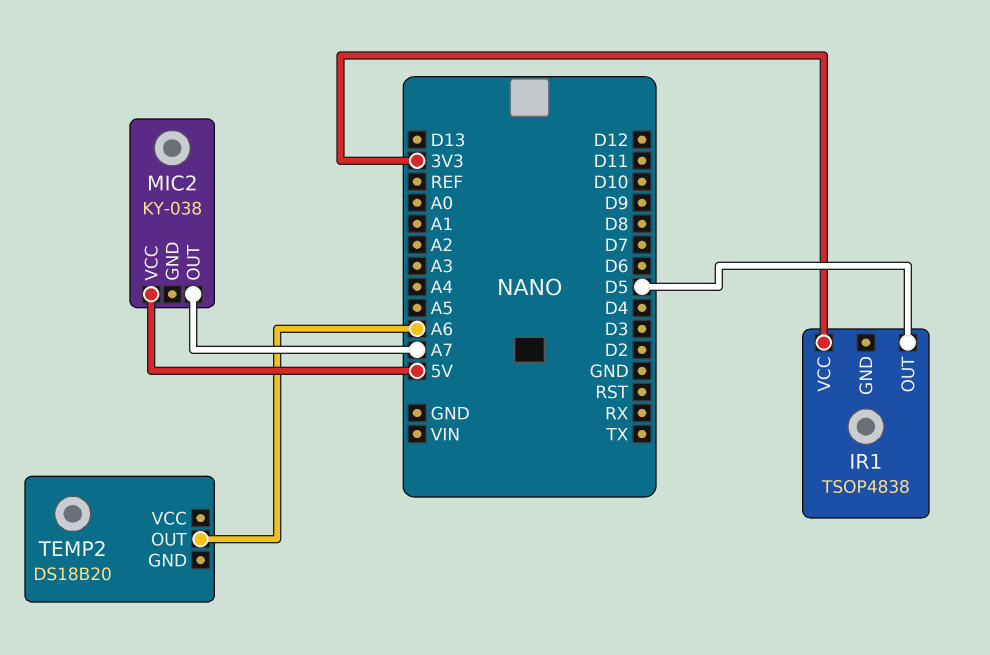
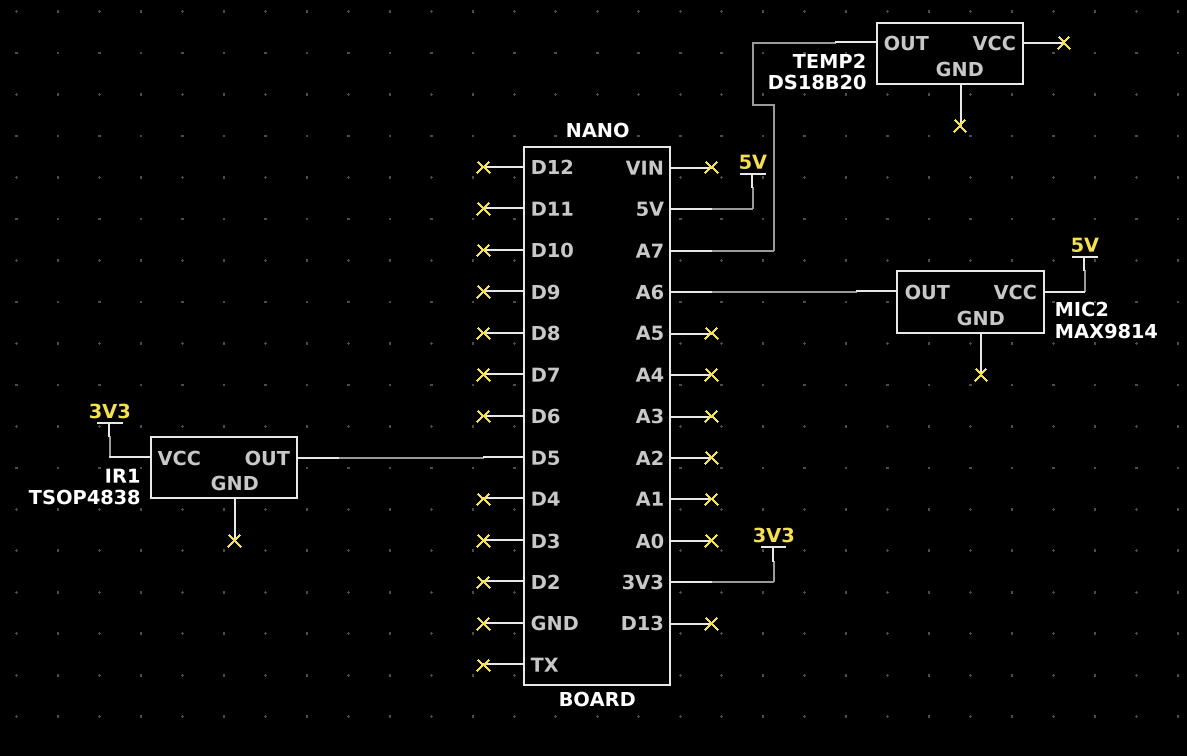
MIC2: KY-038 -> MAX9814
MIC2 pin OUT: A7 -> A6
TEMP2 pin OUT: A6 -> A7

